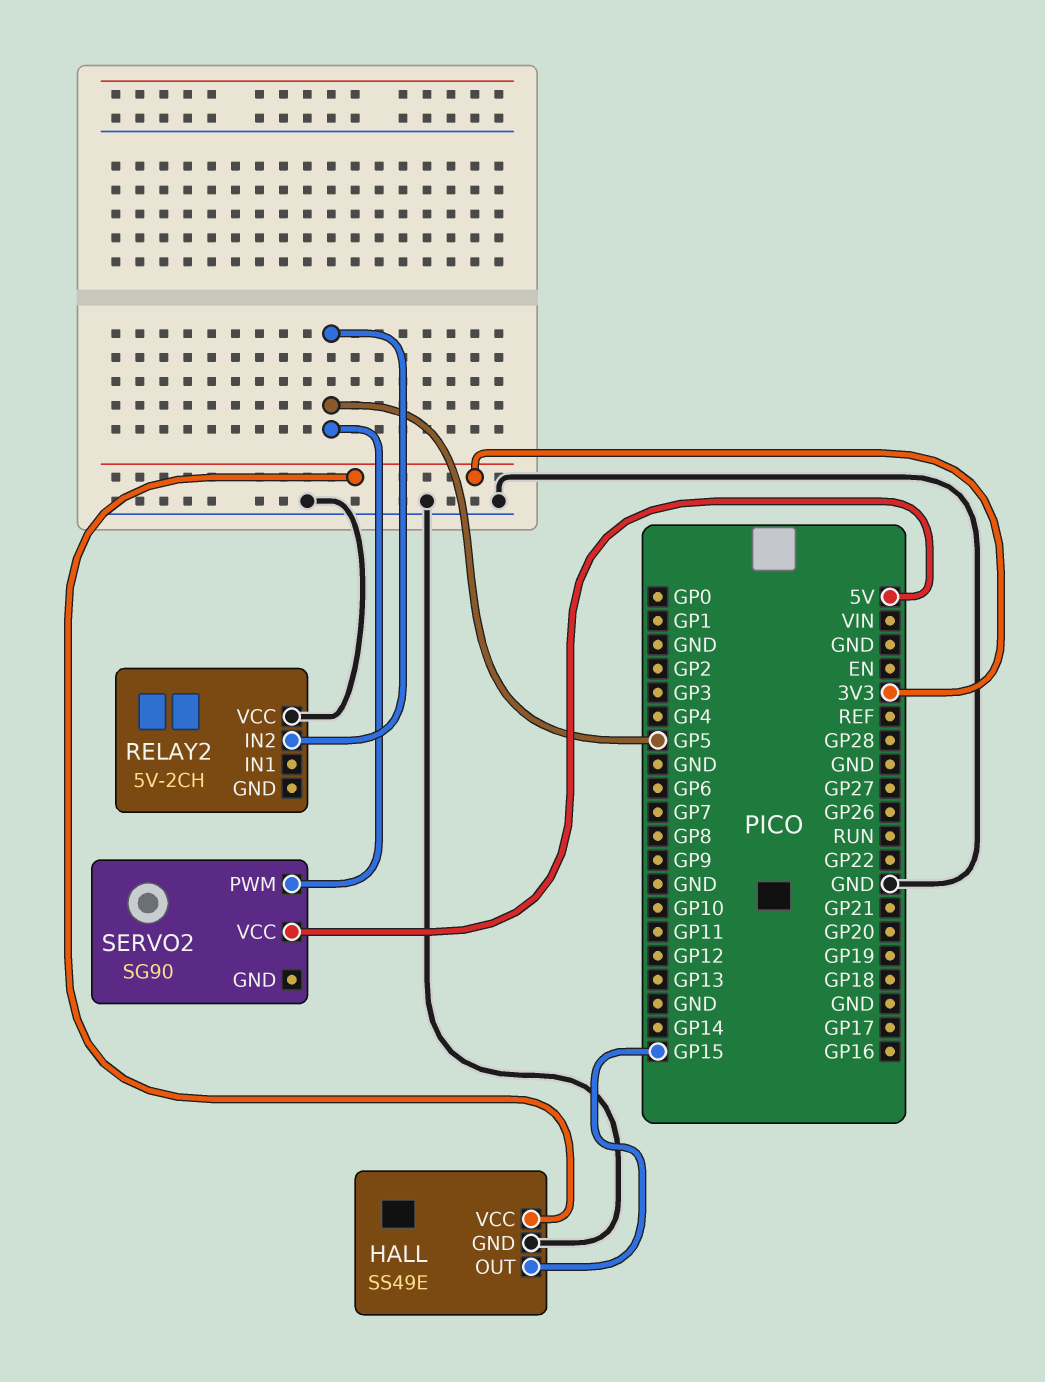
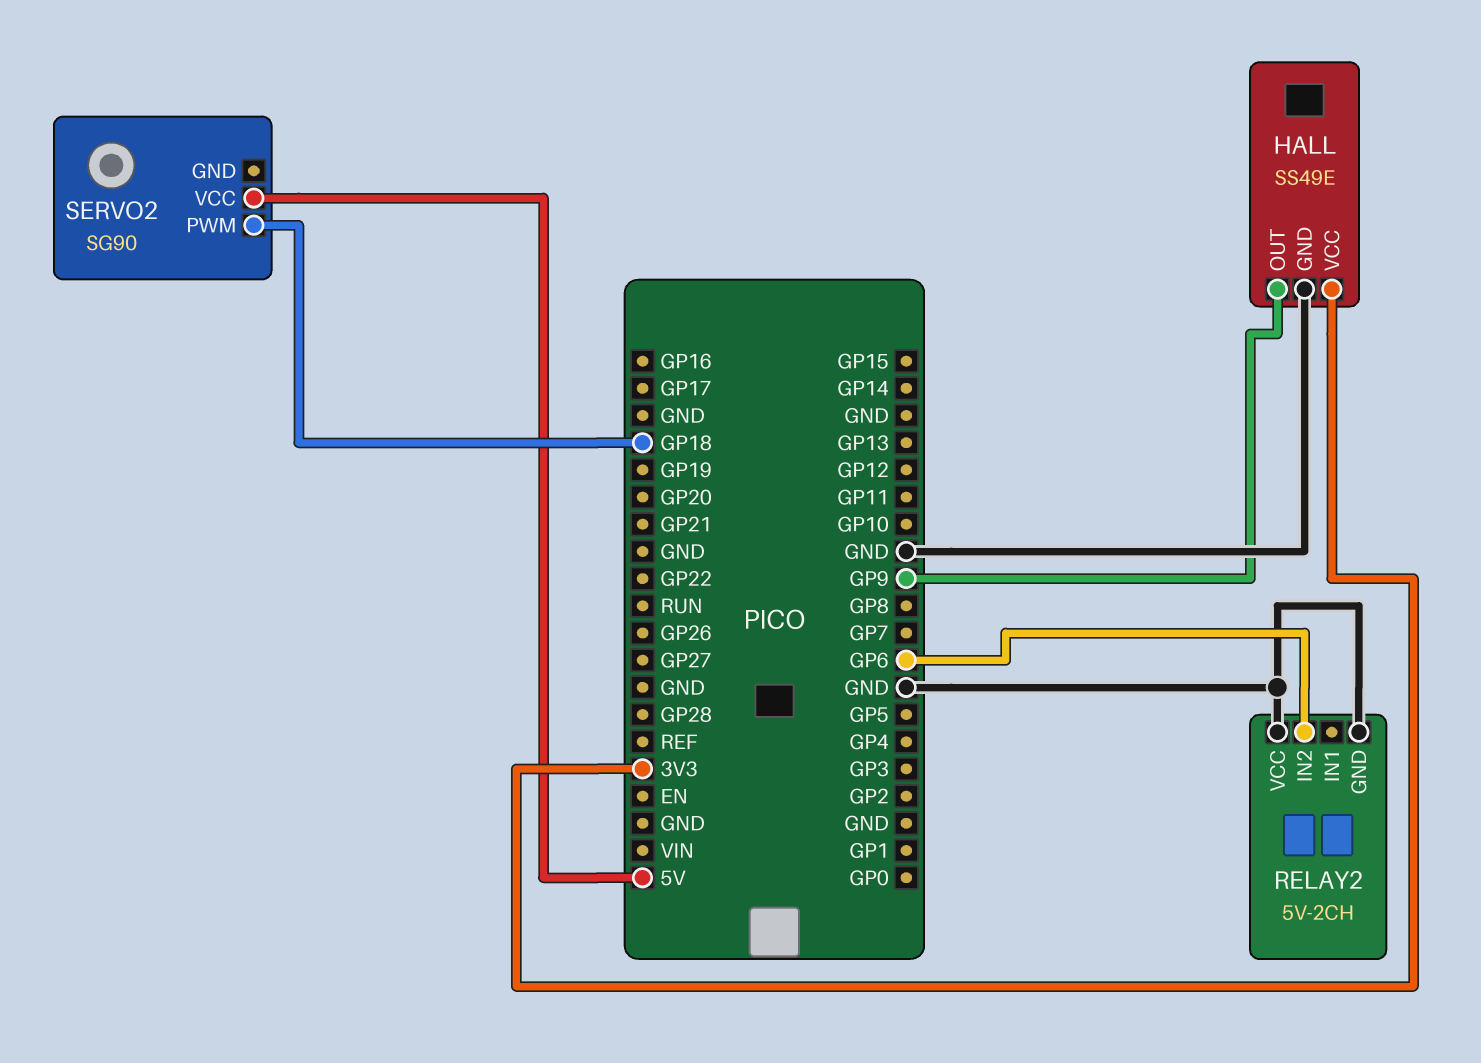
HALL pin OUT: GP15 -> GP9
RELAY2 pin GND: none -> GND
RELAY2 pin IN2: GP5 -> GP6
SERVO2 pin PWM: GP5 -> GP18

